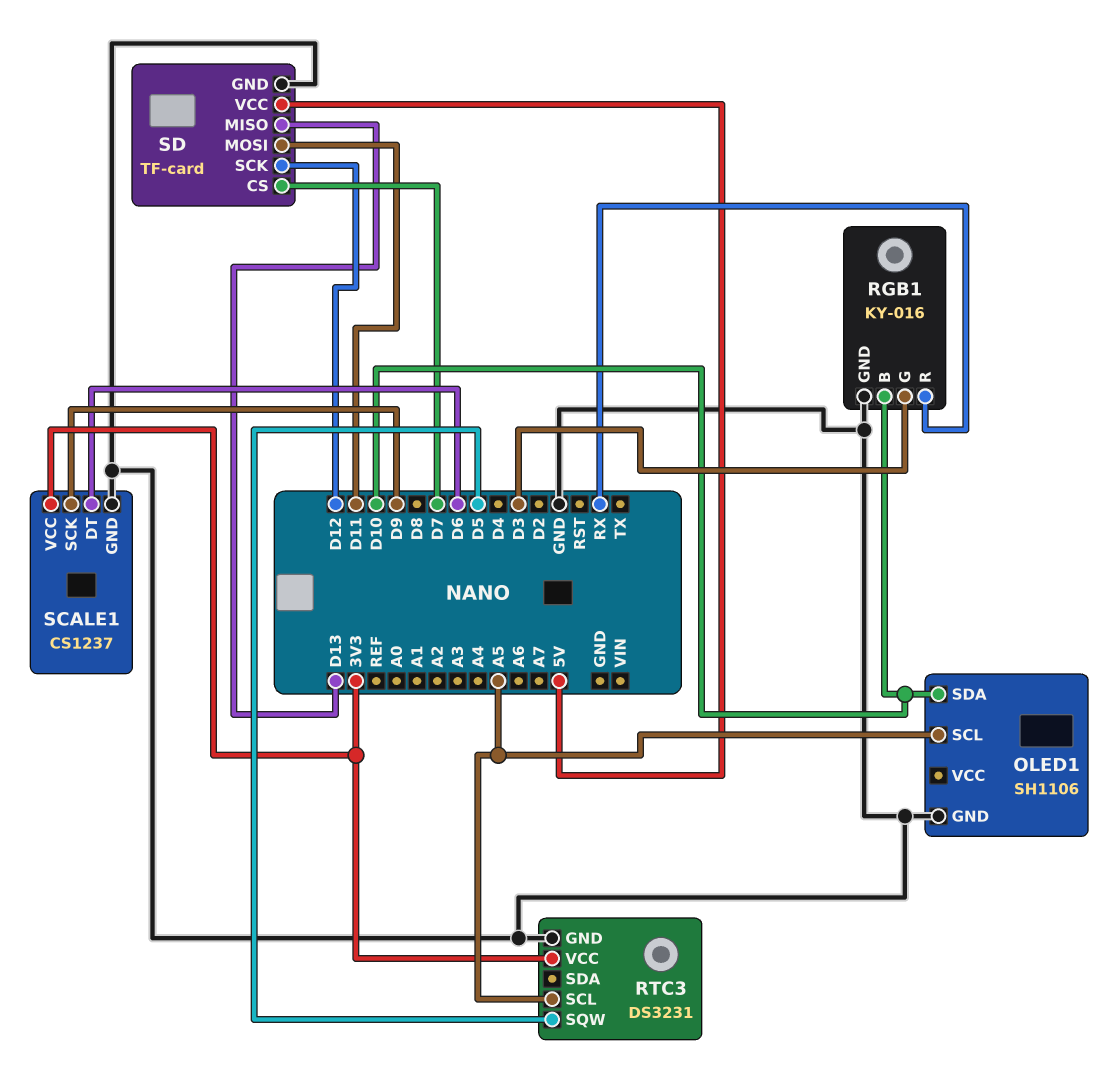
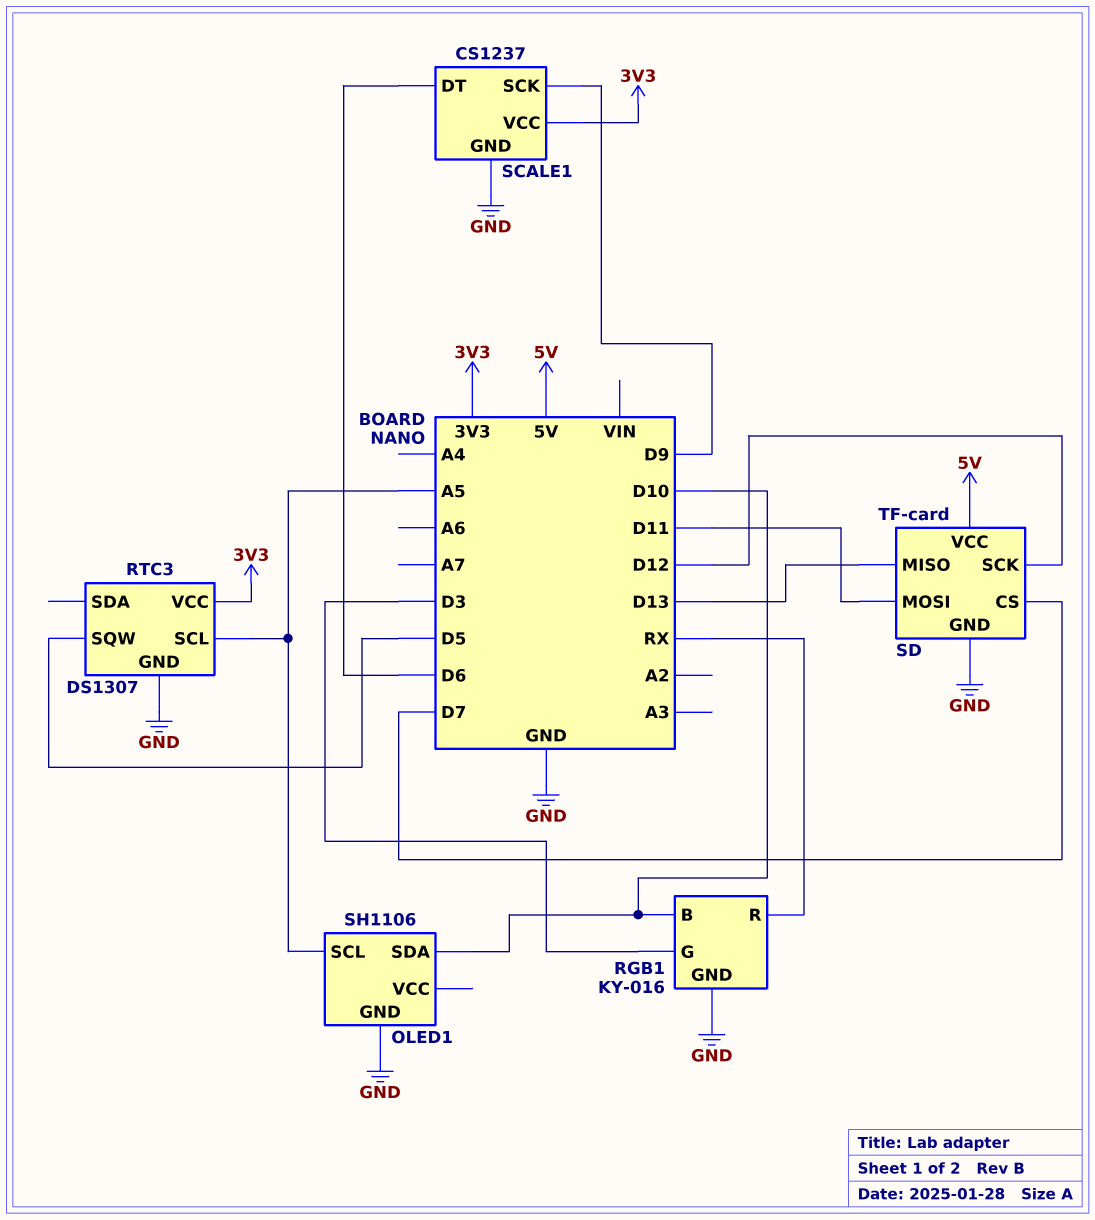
RTC3: DS3231 -> DS1307

